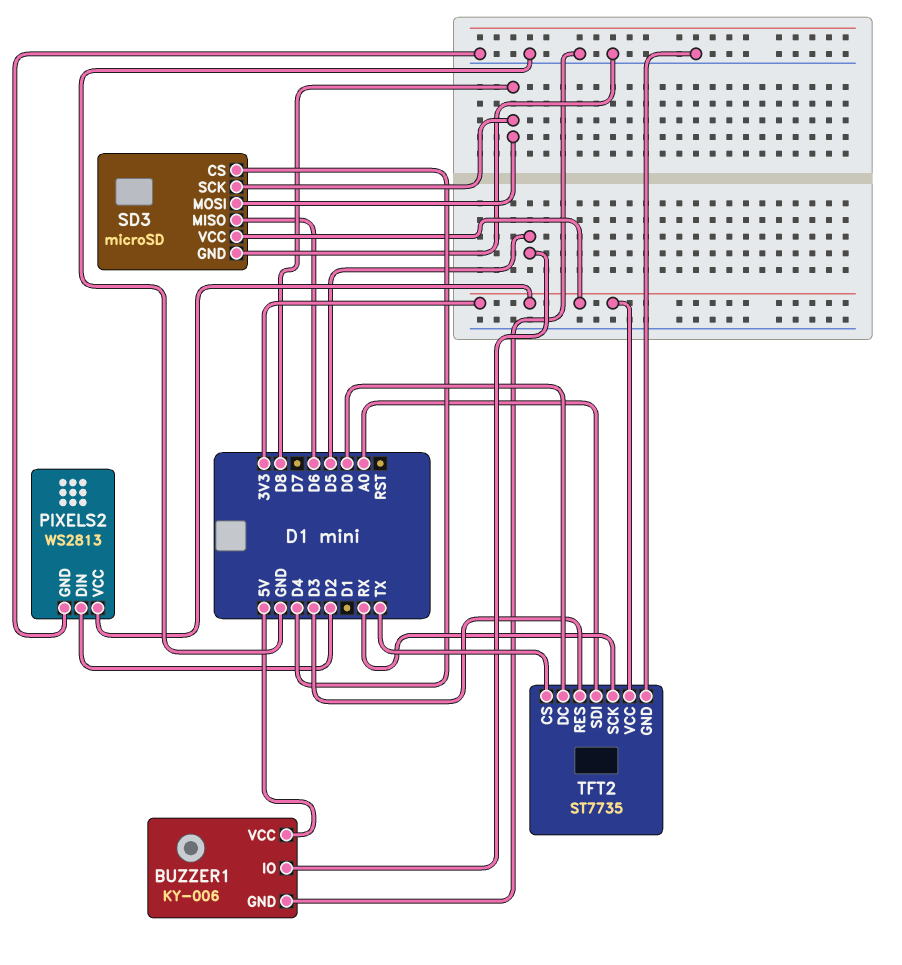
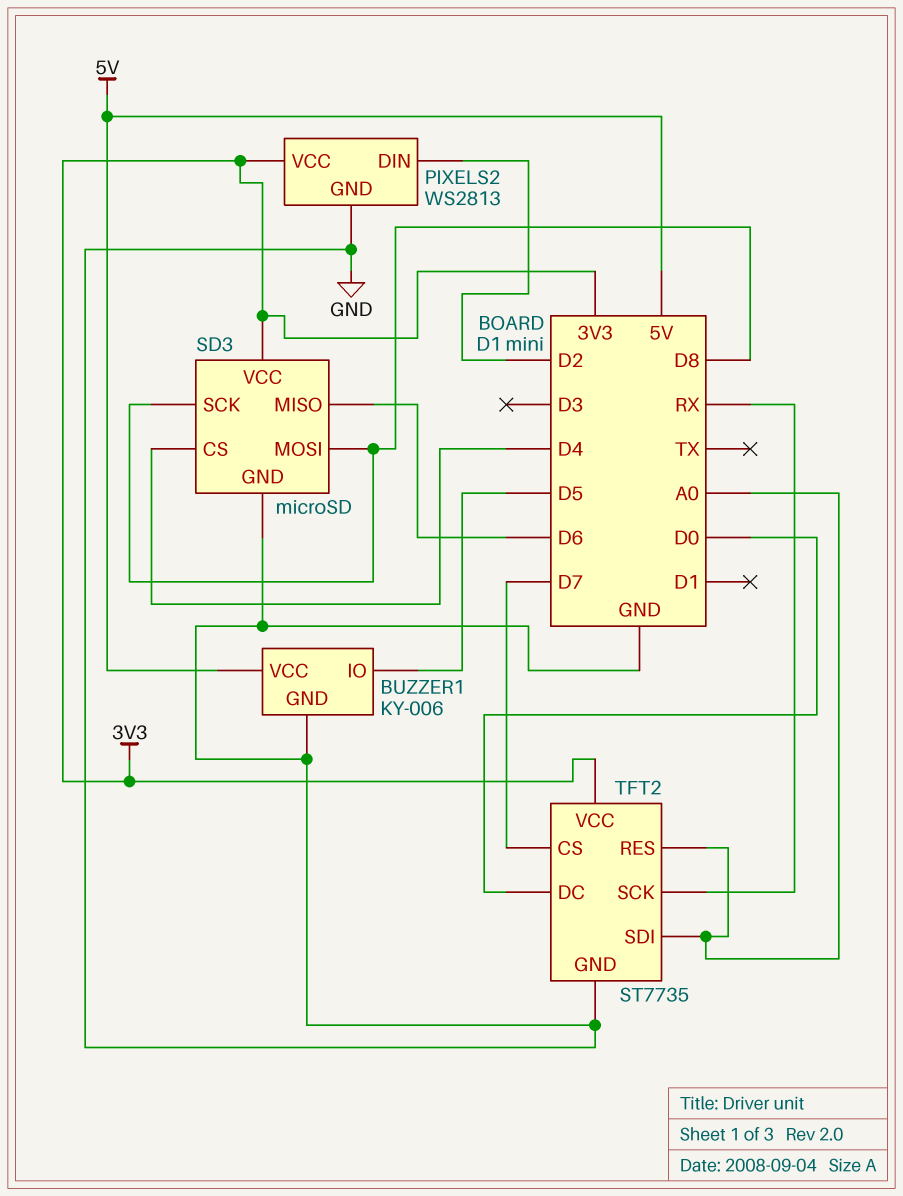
TFT2 pin CS: TX -> D7
TFT2 pin RES: D3 -> A0

